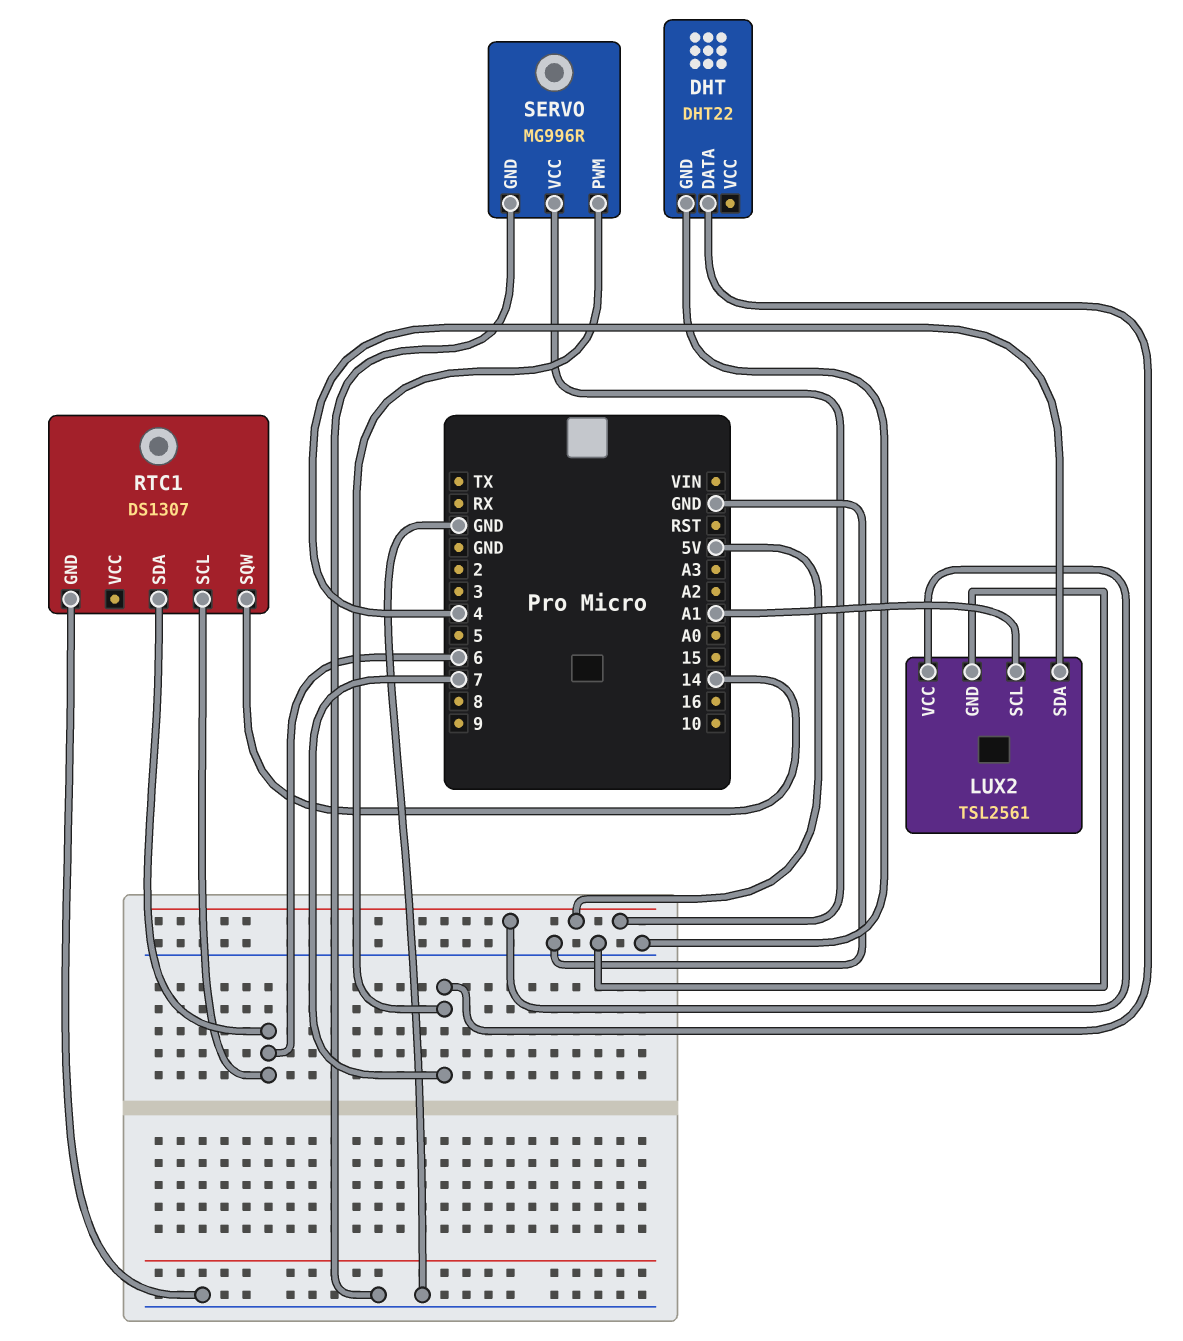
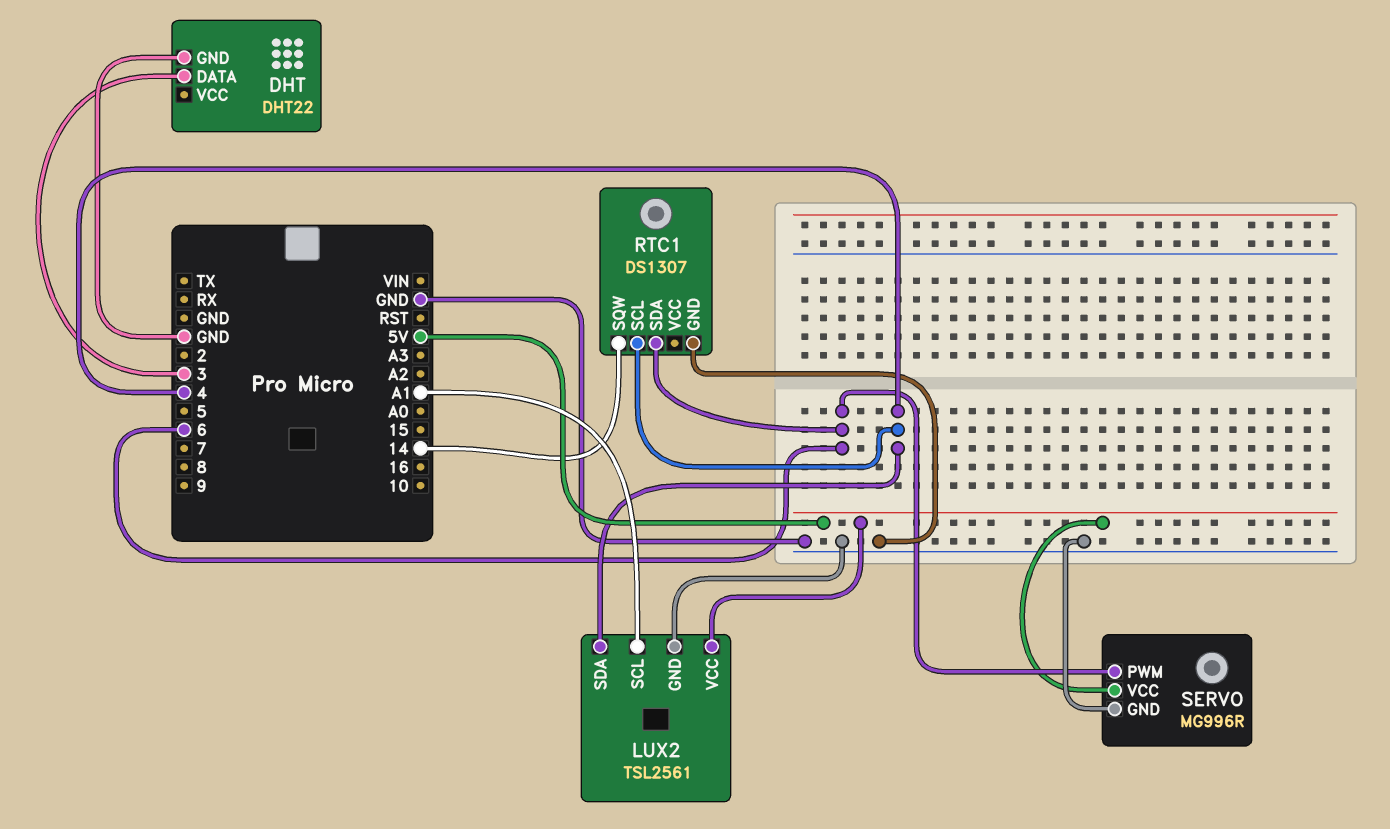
DHT pin DATA: 7 -> 3
RTC1 pin SCL: 6 -> 4
SERVO pin PWM: 7 -> 6

